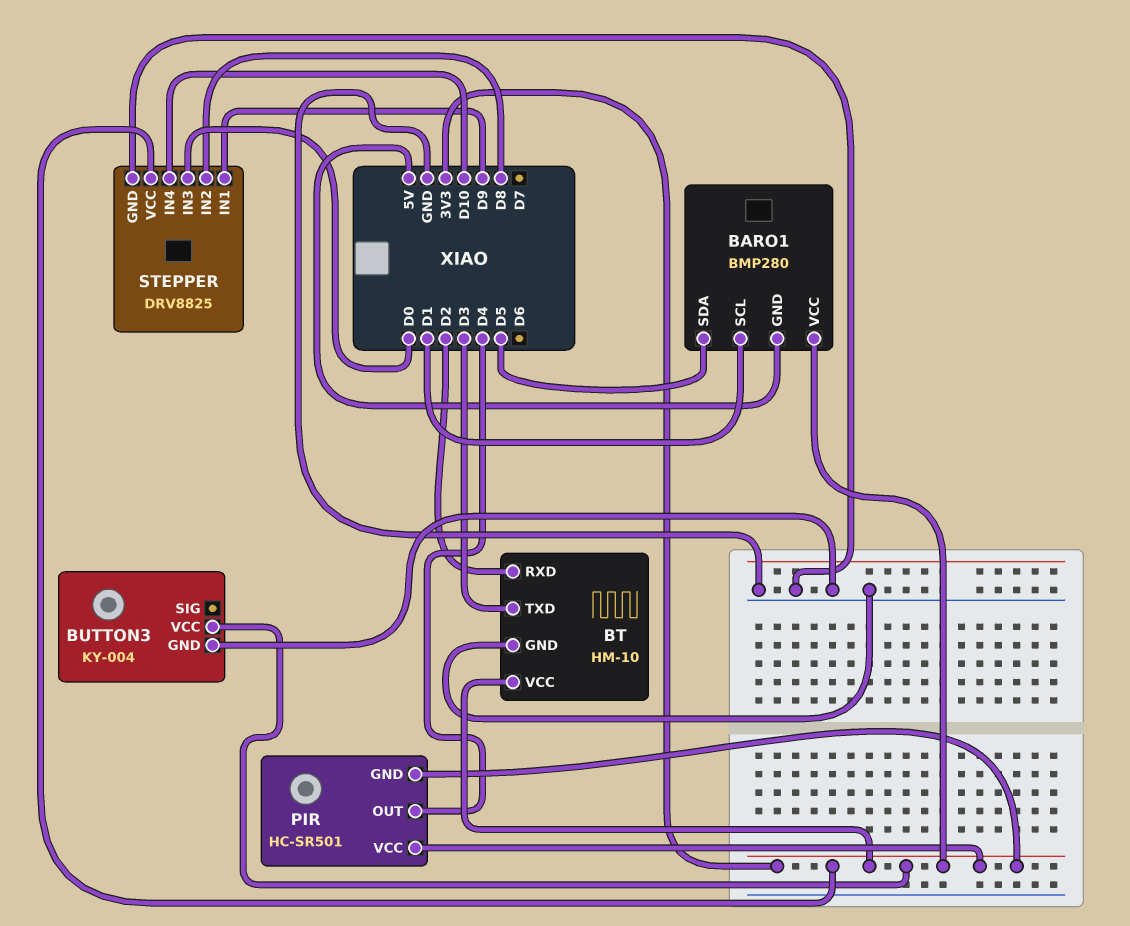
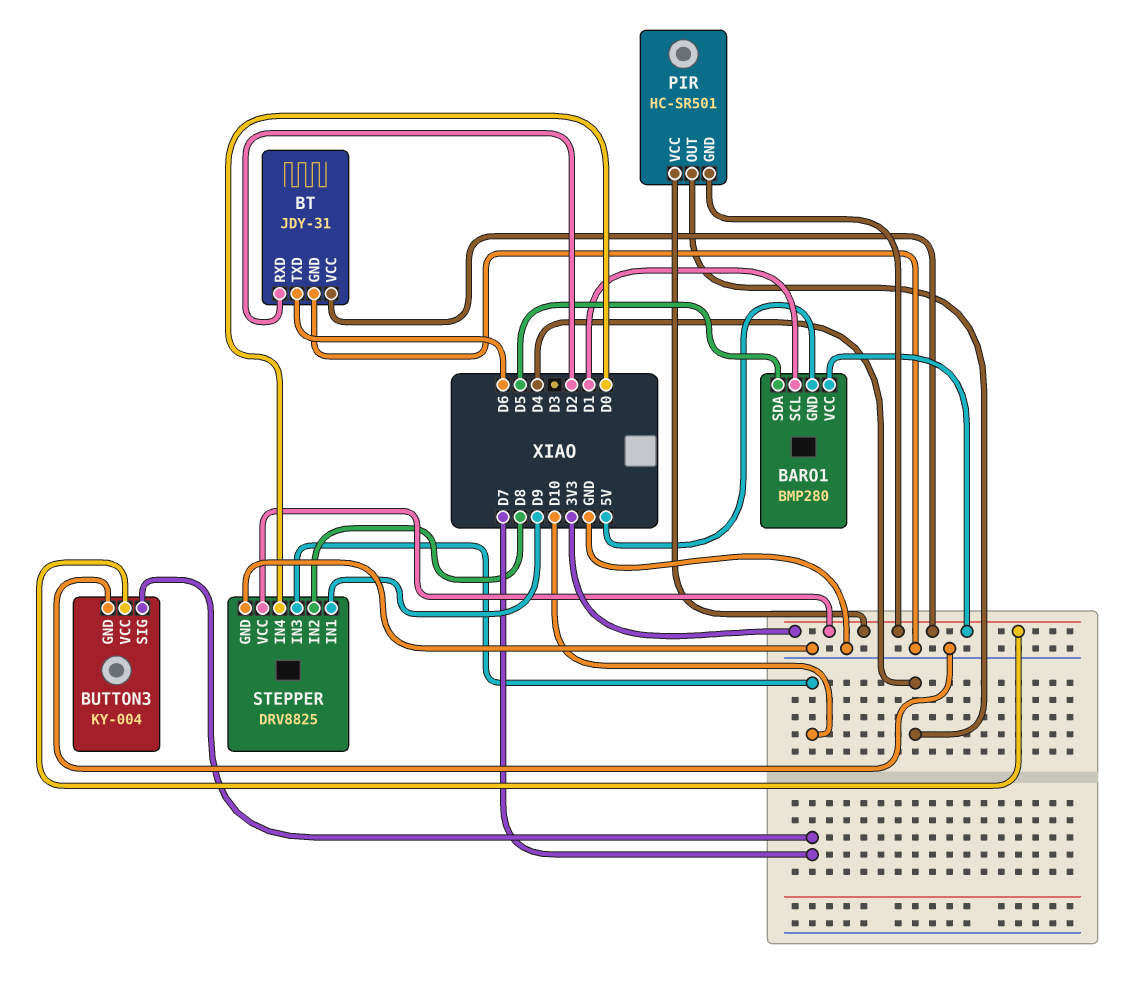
BT: HM-10 -> JDY-31
BT pin TXD: D3 -> D6
BUTTON3 pin SIG: none -> D7
STEPPER pin IN3: D0 -> D10
STEPPER pin IN4: D10 -> D0

